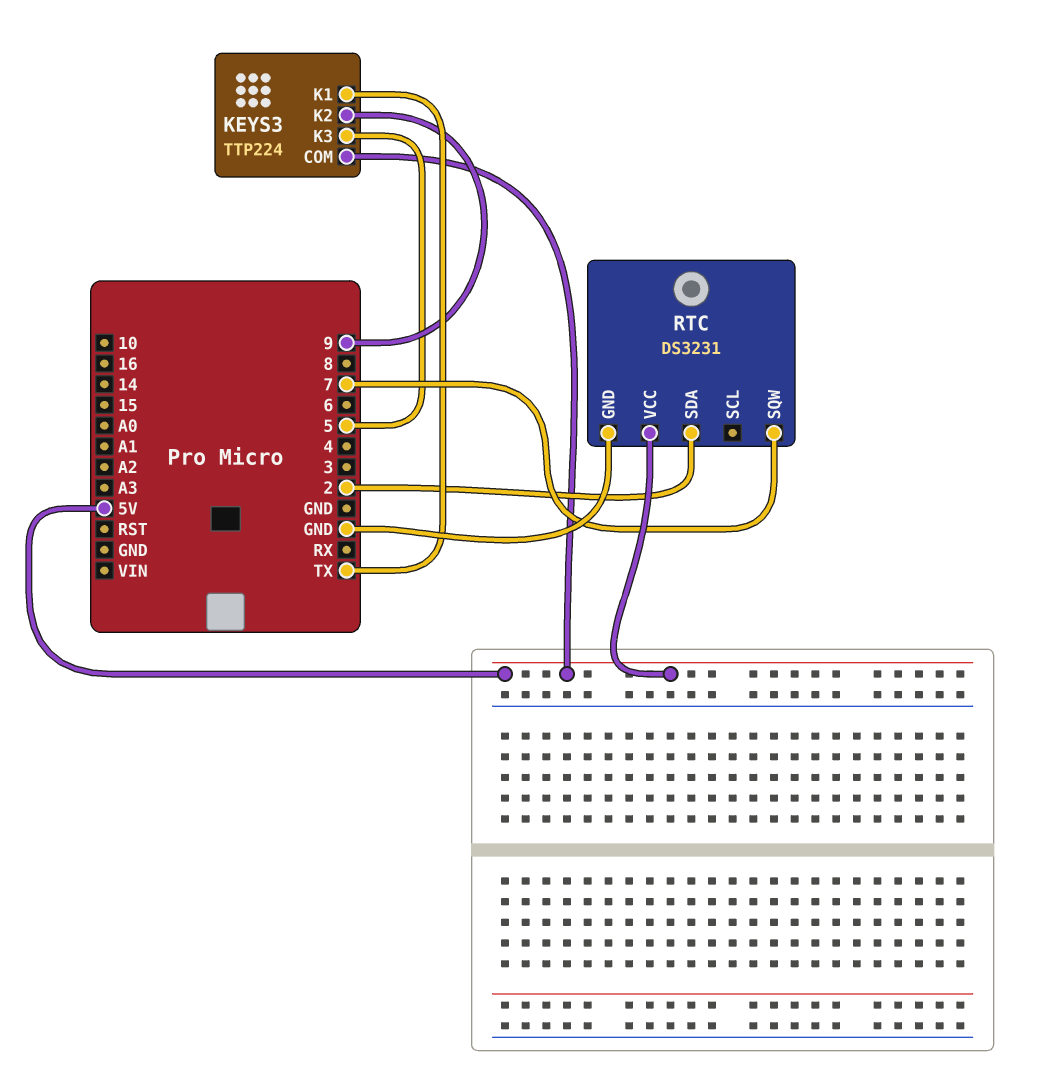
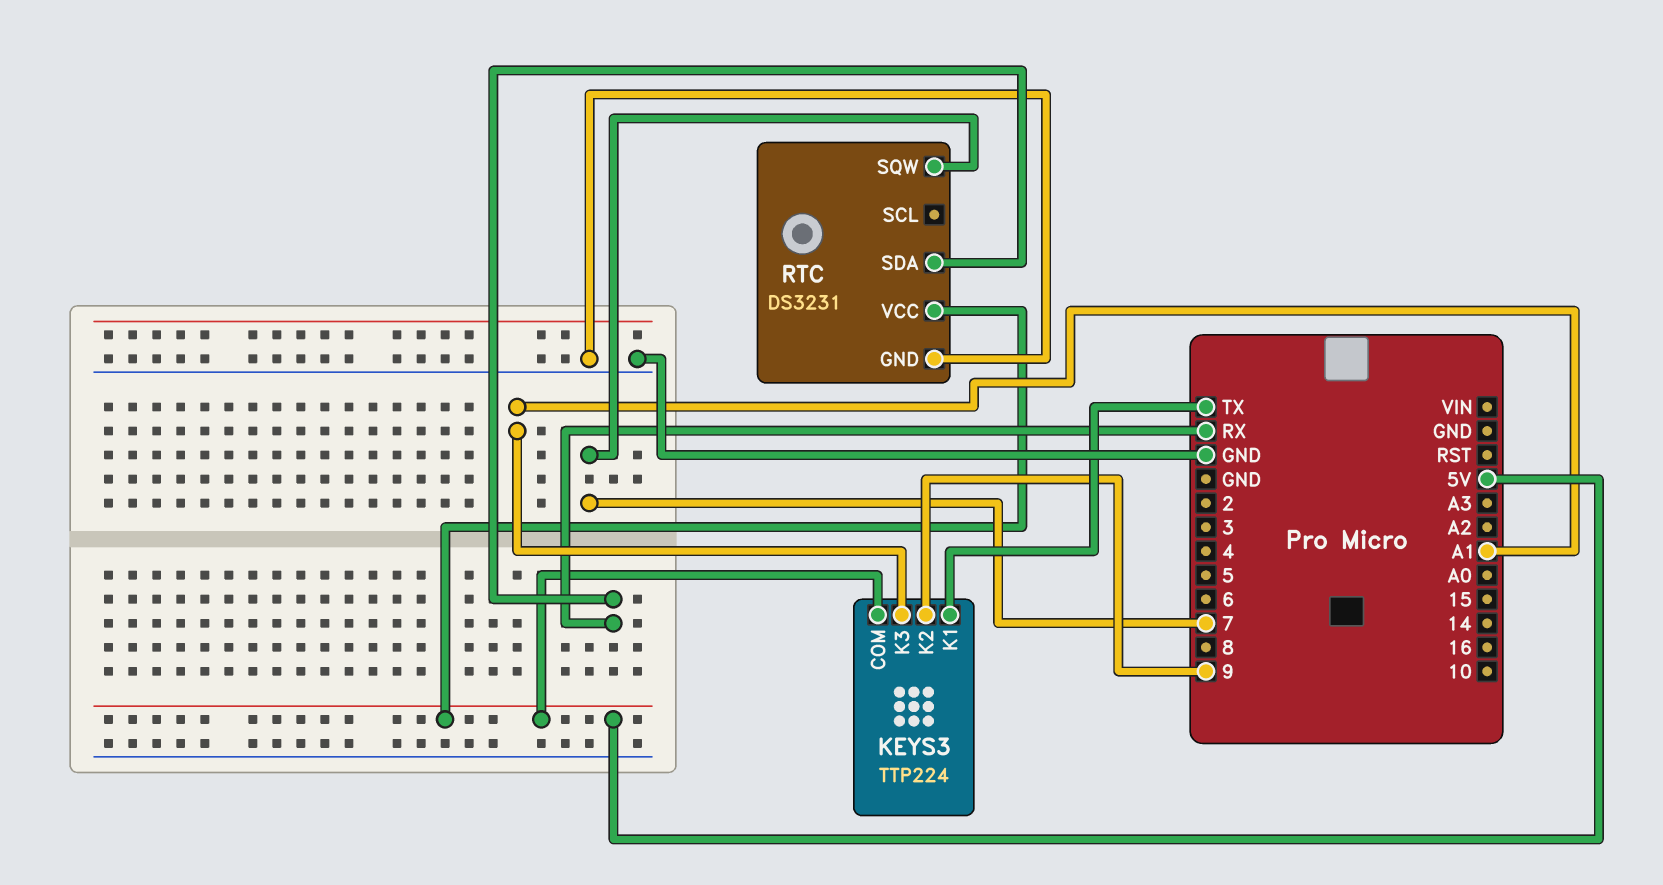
KEYS3 pin K3: 5 -> A1
RTC pin SDA: 2 -> RX

